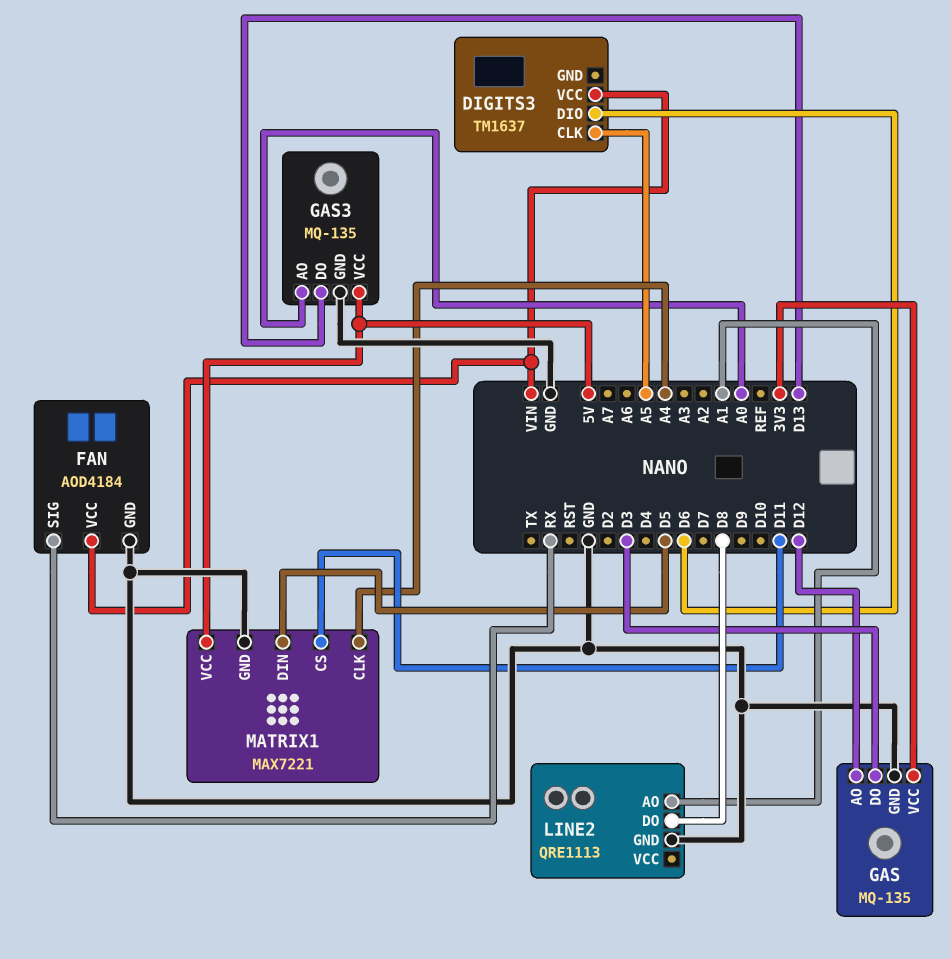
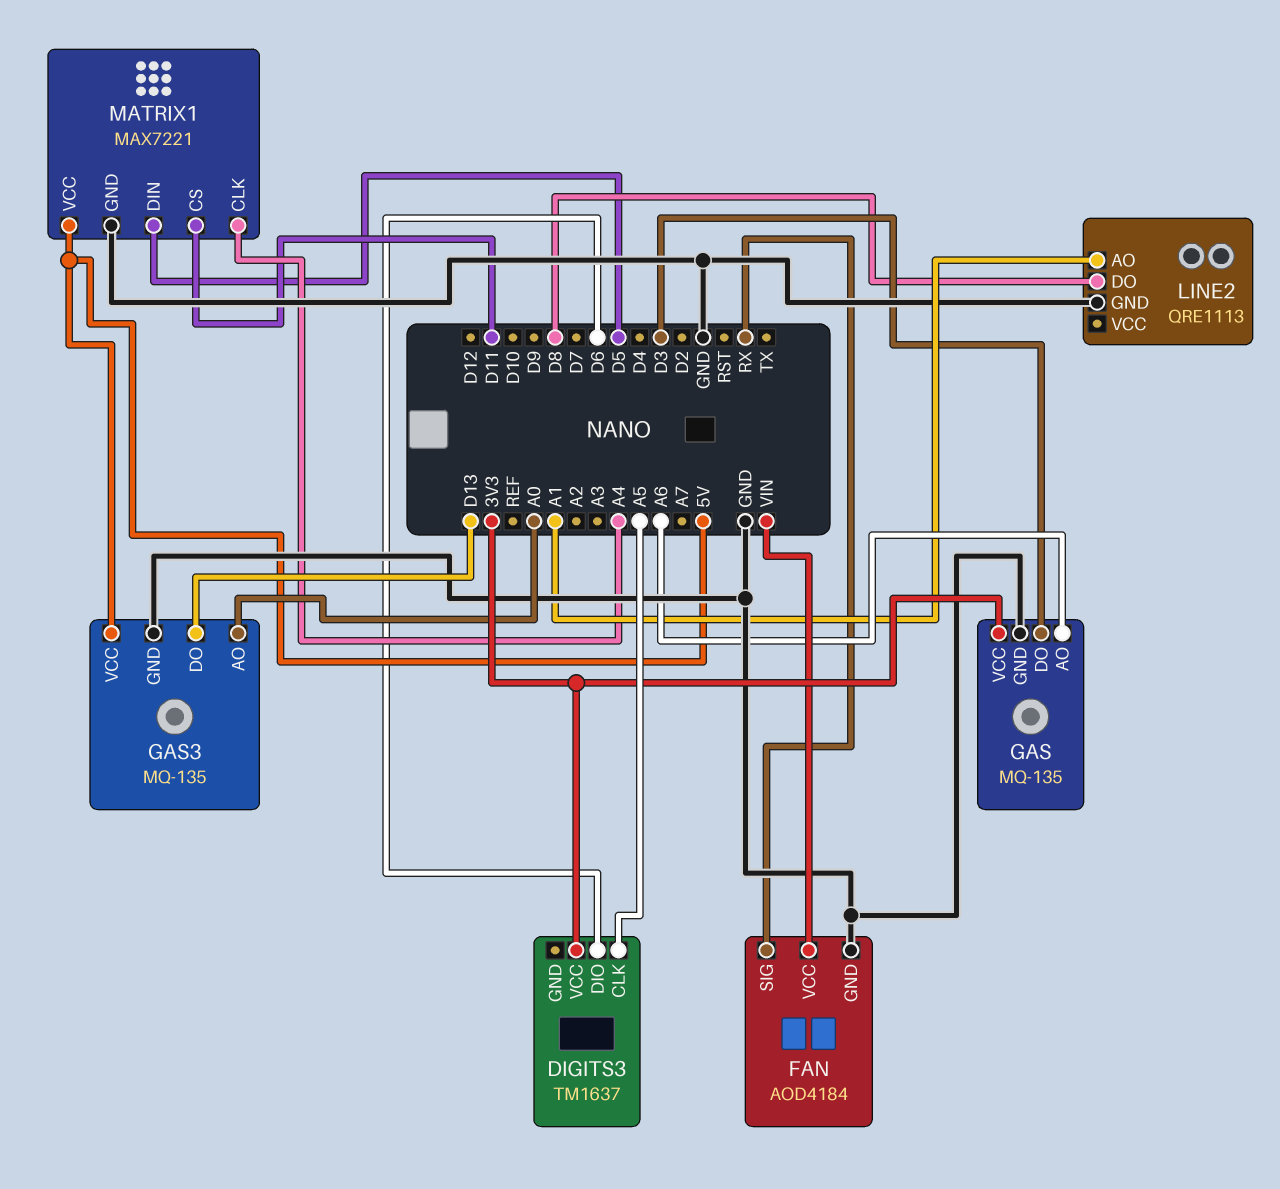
DIGITS3 pin VCC: VIN -> 3V3
GAS pin AO: D12 -> A6

